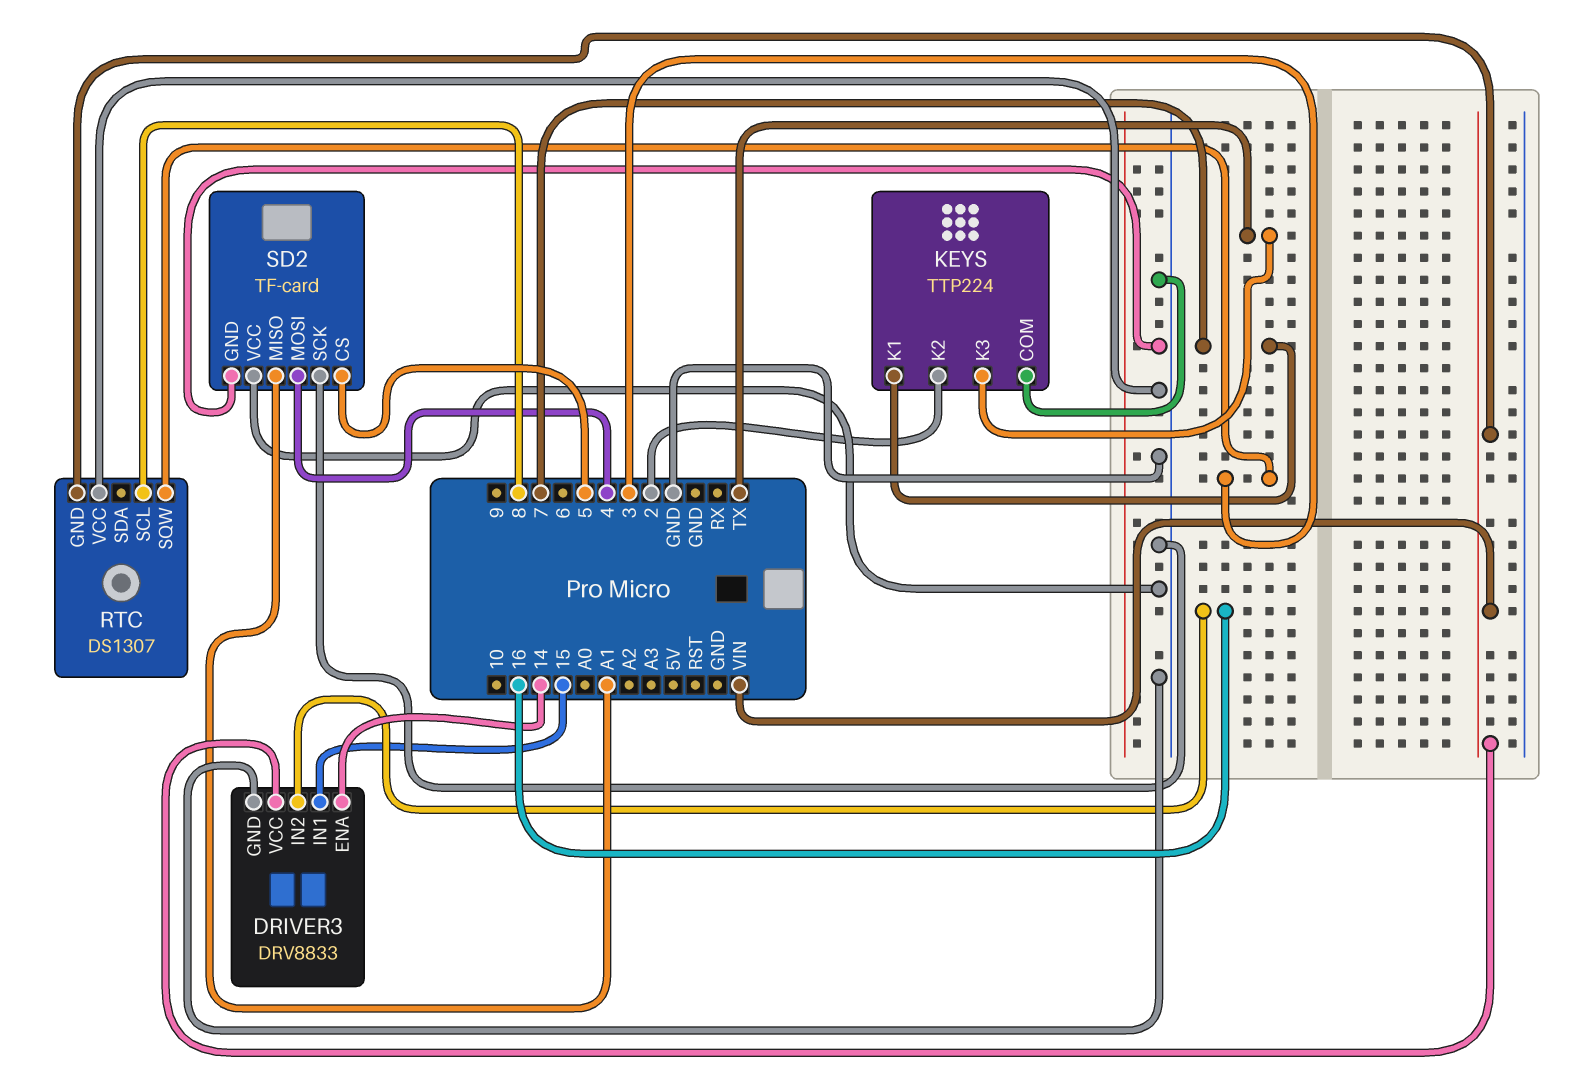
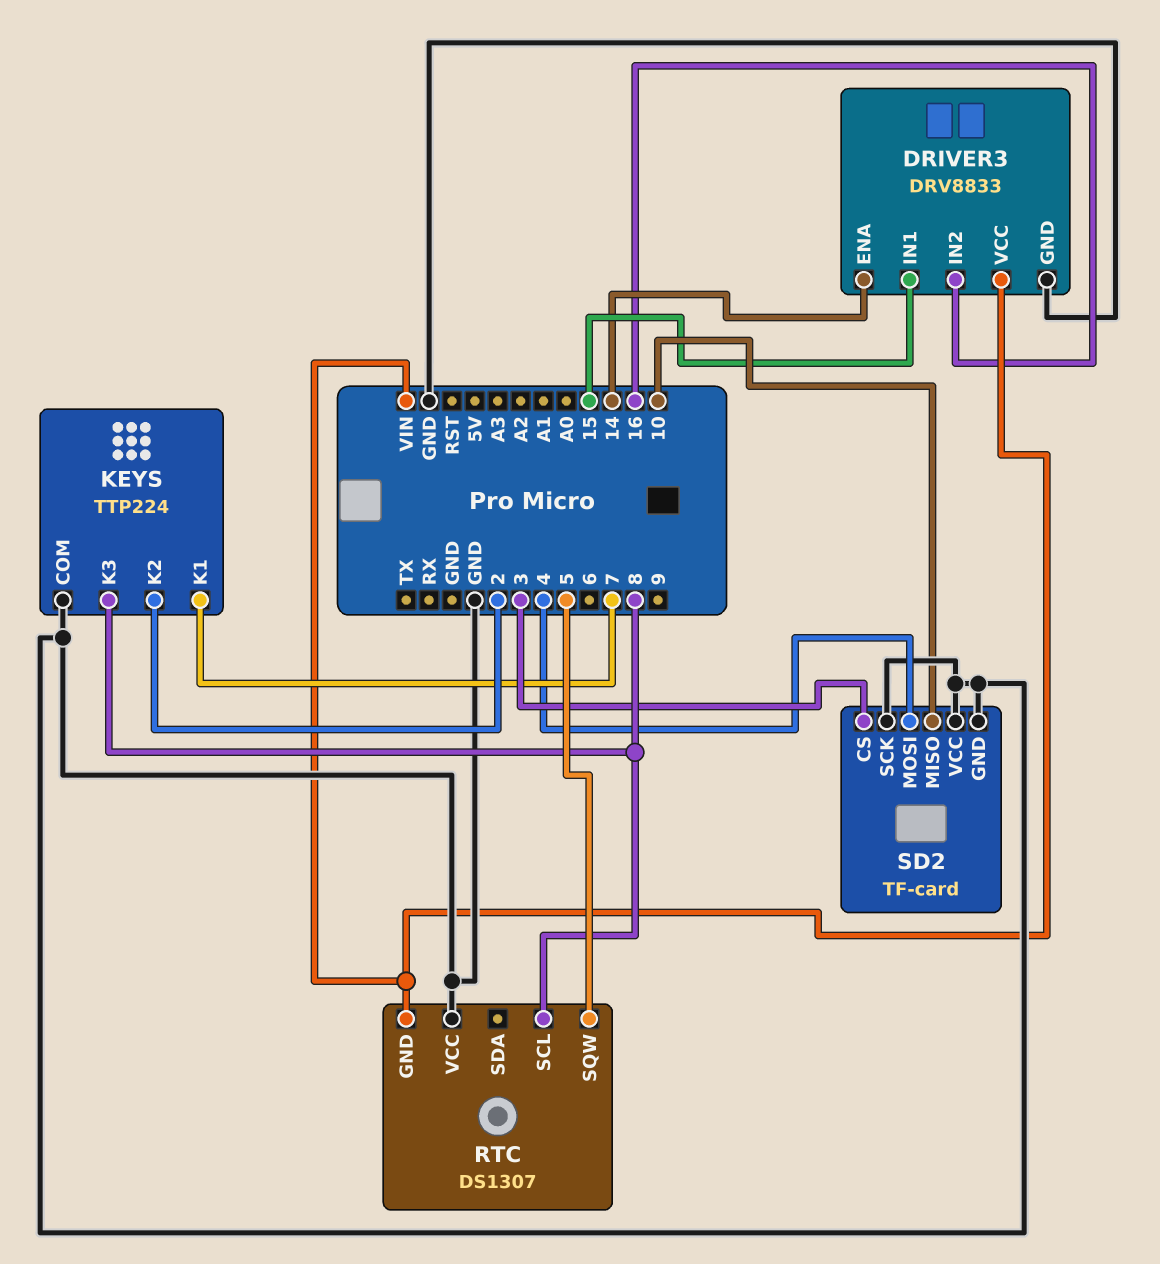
KEYS pin K3: TX -> 8
RTC pin SQW: 3 -> 5
SD2 pin CS: 5 -> 3
SD2 pin MISO: A1 -> 10

